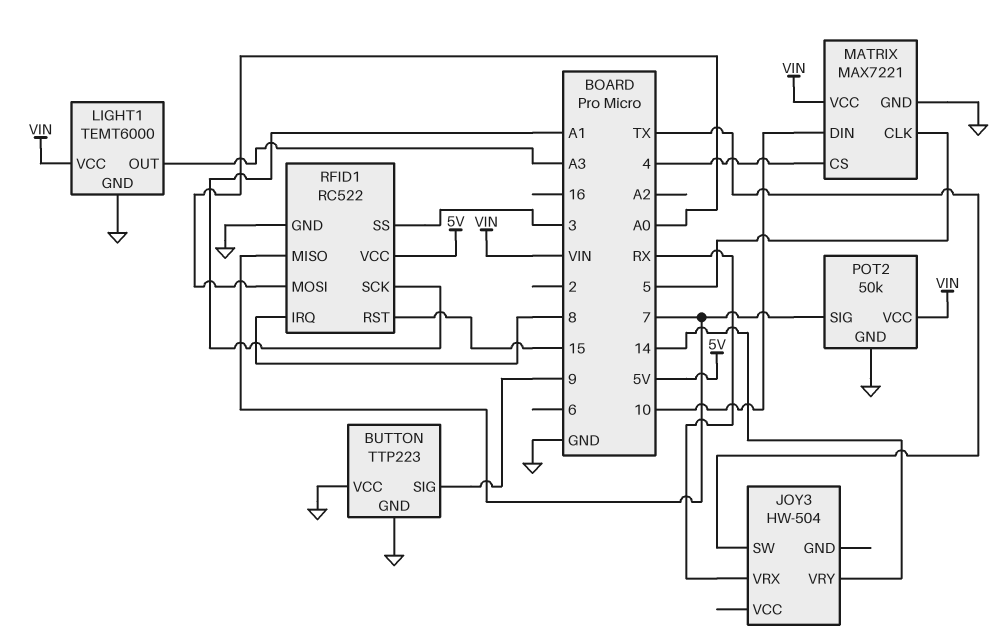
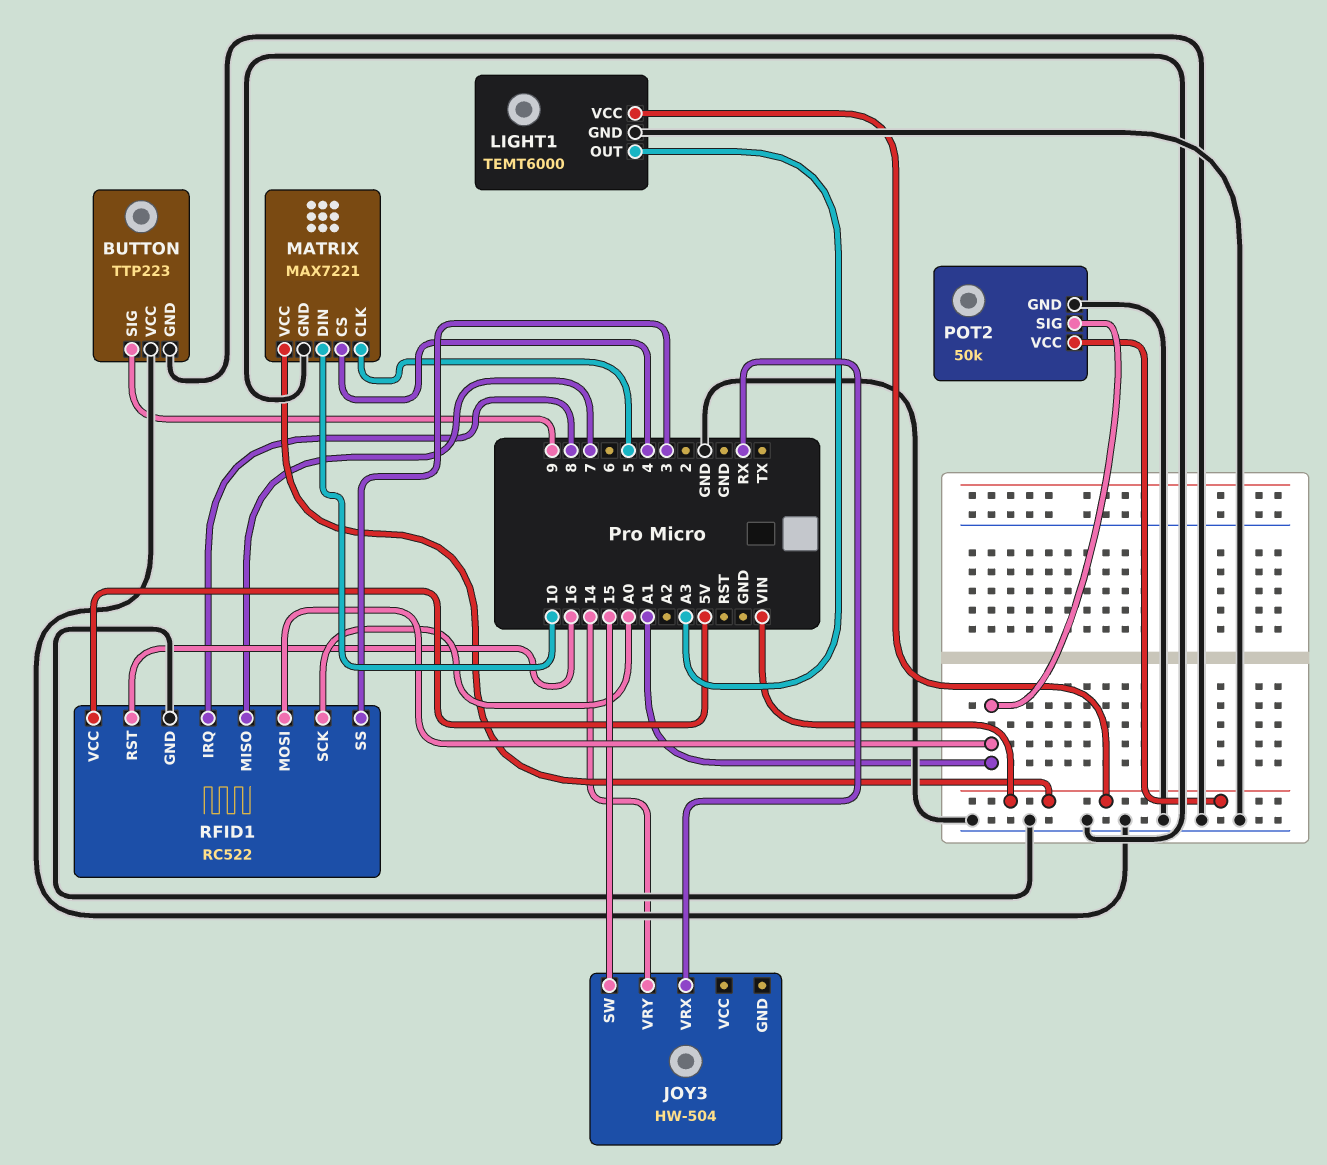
JOY3 pin SW: TX -> 15
POT2 pin SIG: 7 -> A1
RFID1 pin MOSI: A0 -> A1
RFID1 pin RST: 15 -> 16
RFID1 pin SCK: A1 -> A0

